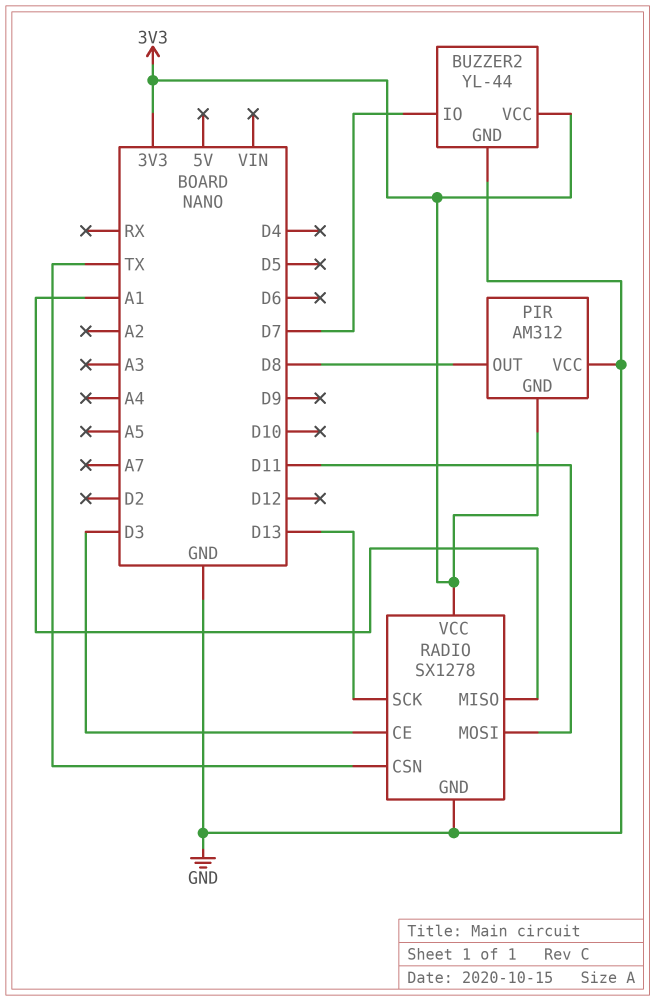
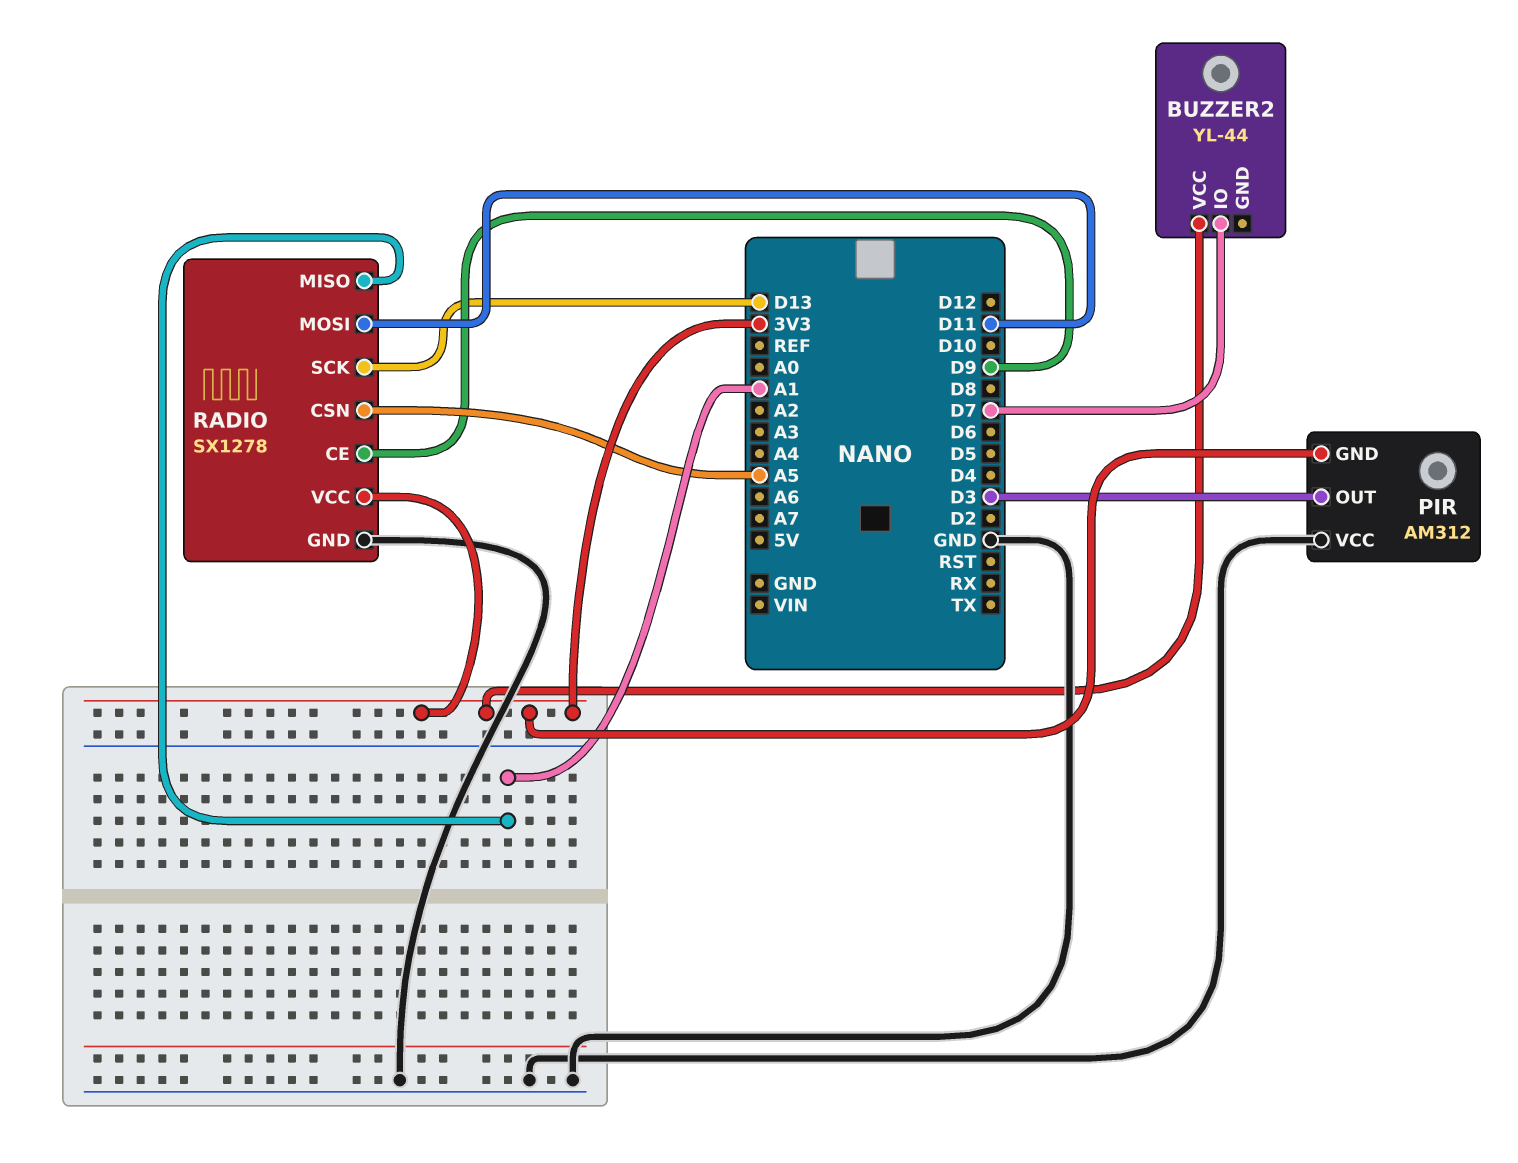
BUZZER2 pin GND: GND -> none
PIR pin OUT: D8 -> D3
RADIO pin CE: D3 -> D9
RADIO pin CSN: TX -> A5

